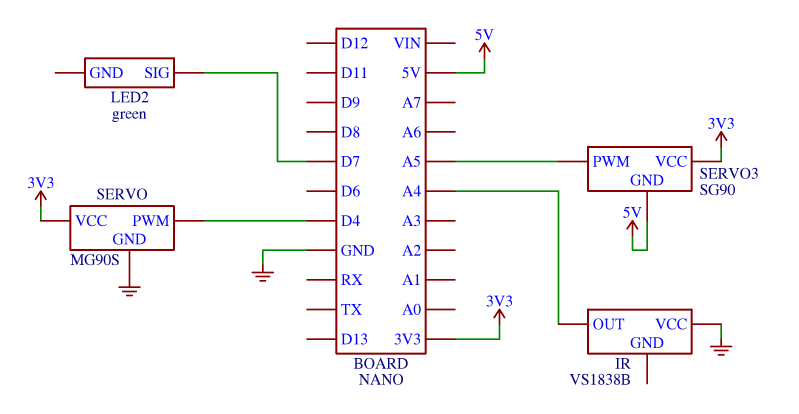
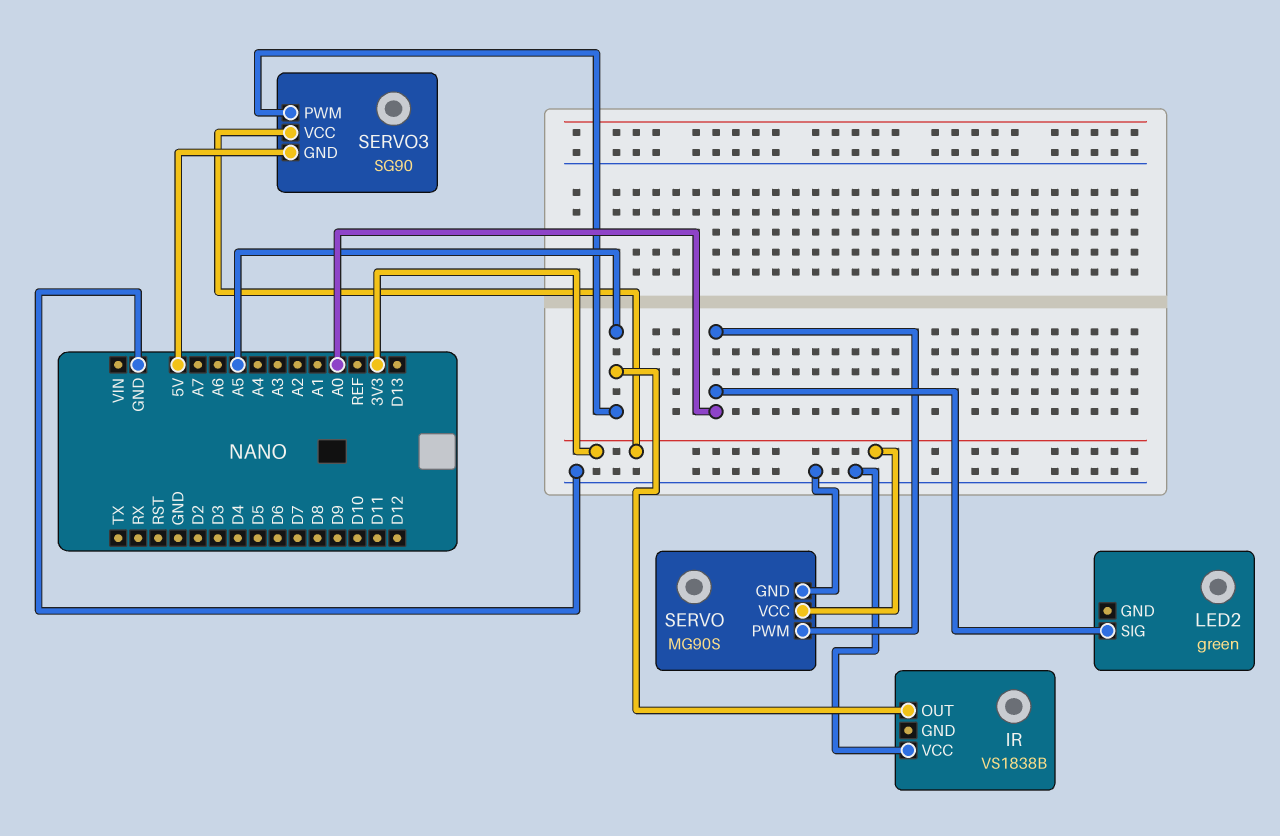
IR pin OUT: A4 -> A5
LED2 pin SIG: D7 -> A0
SERVO pin PWM: D4 -> A0

